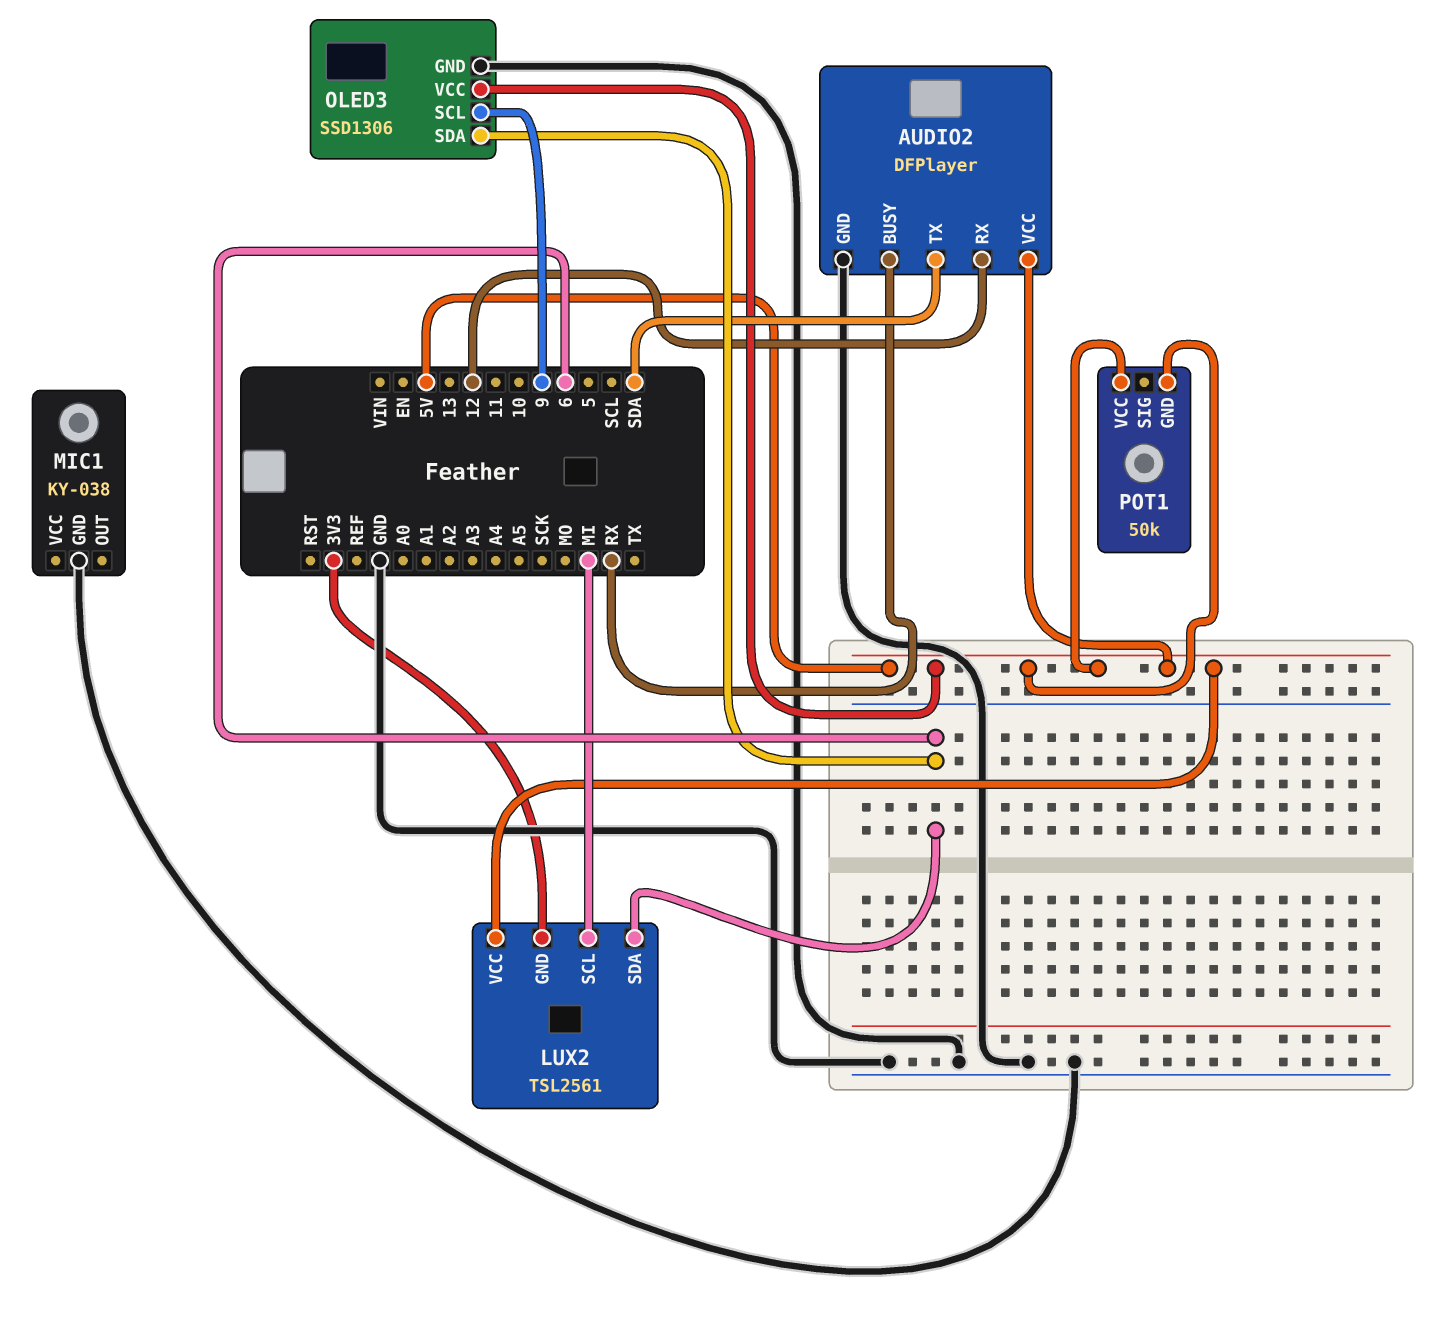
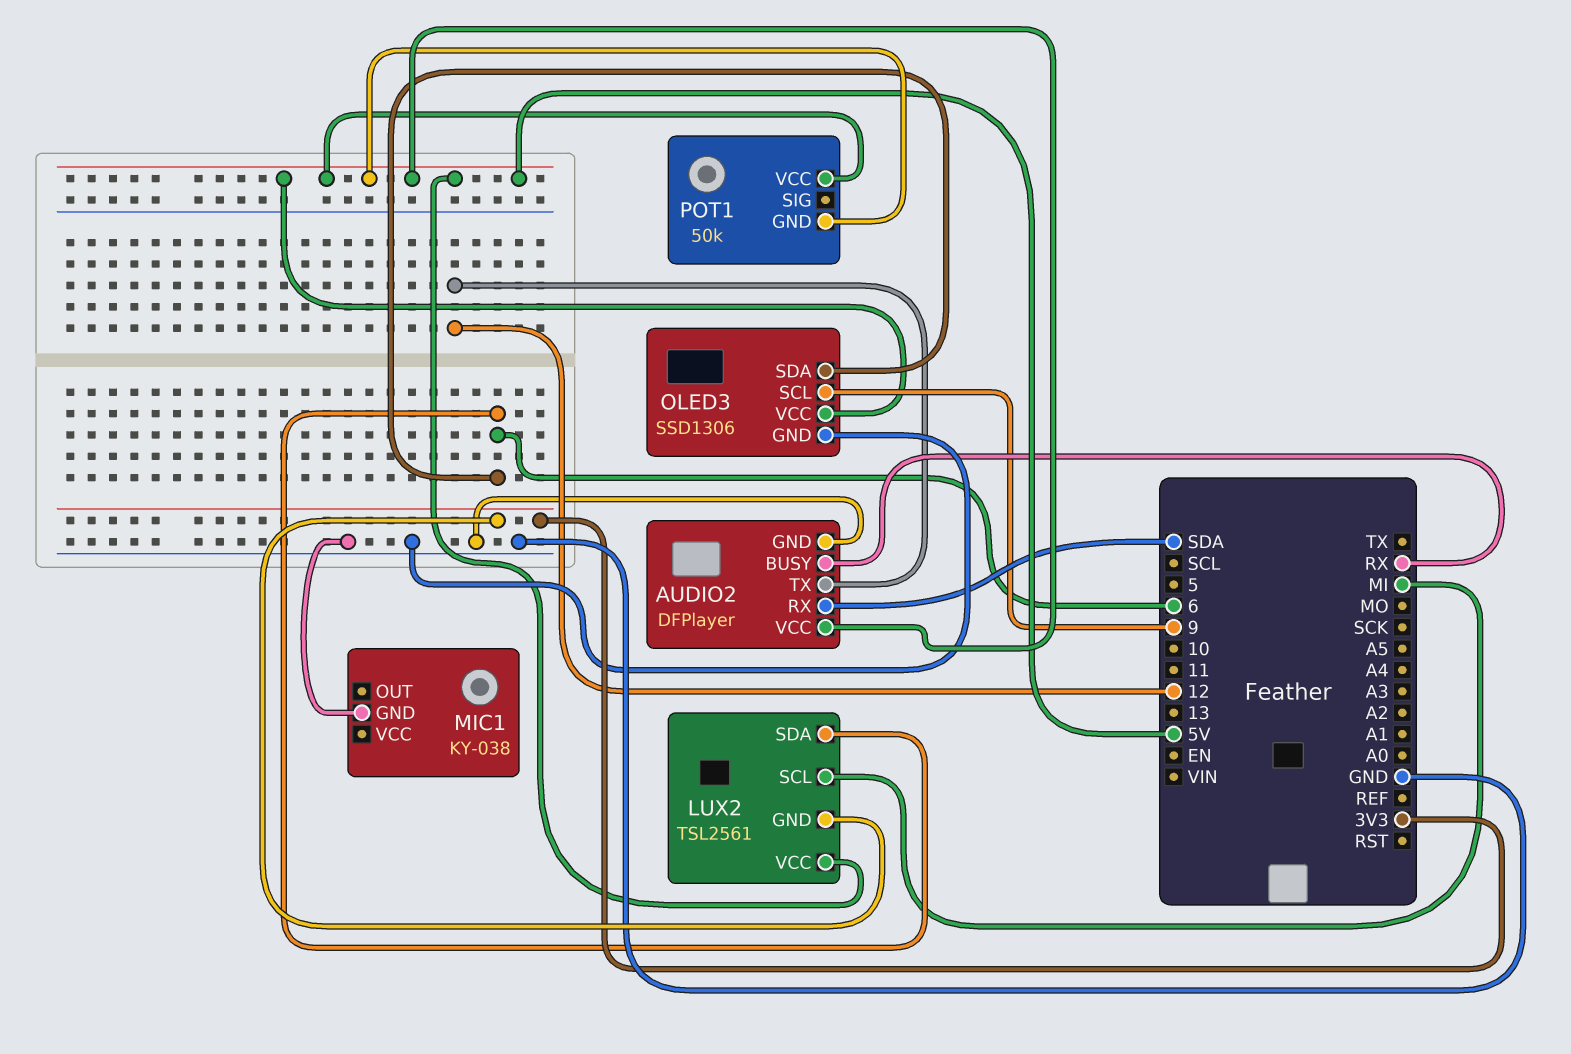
AUDIO2 pin RX: 12 -> SDA
AUDIO2 pin TX: SDA -> 12

